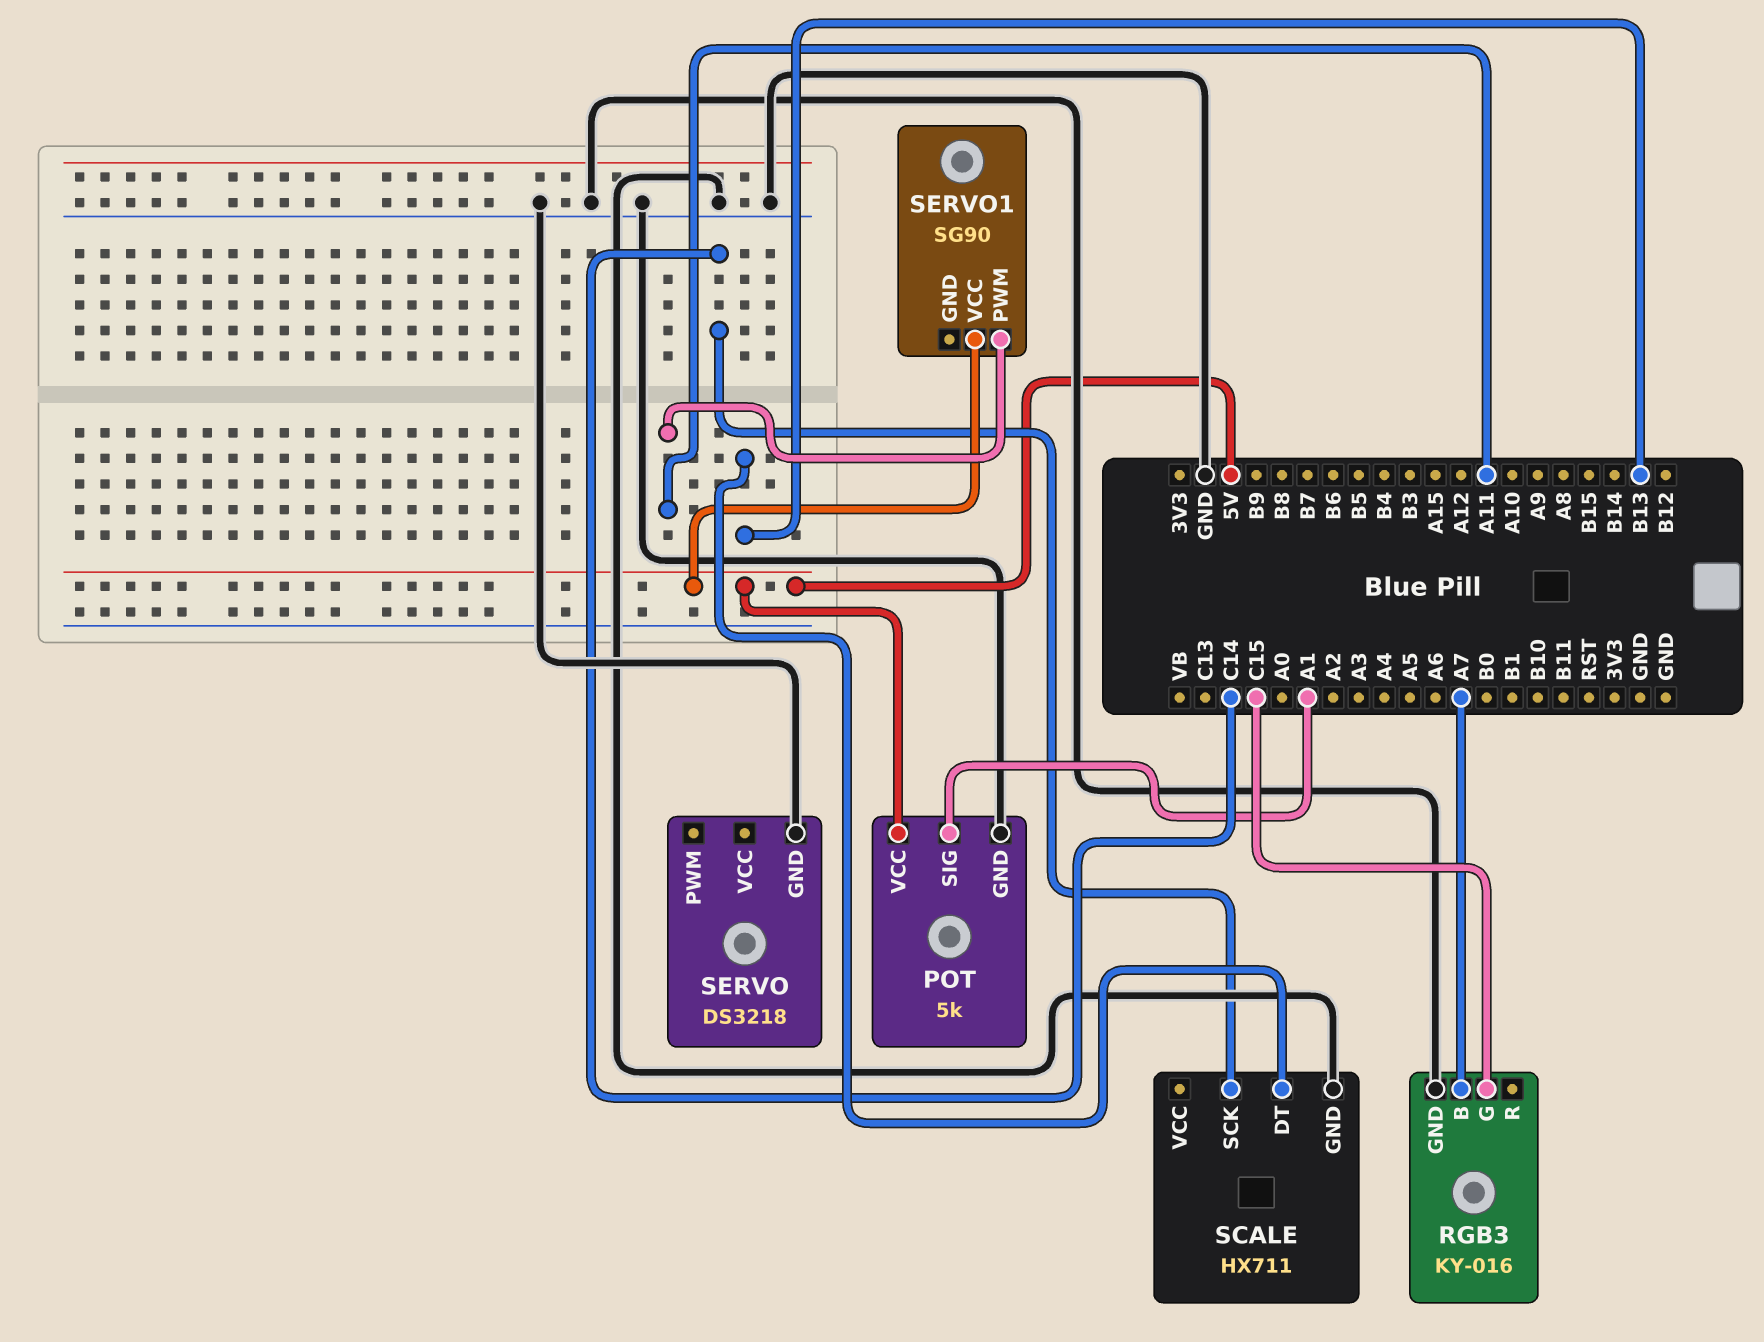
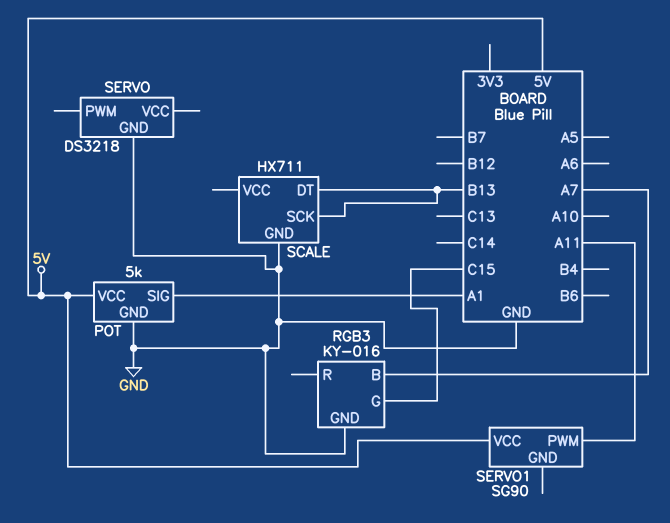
SCALE pin SCK: C14 -> B13

